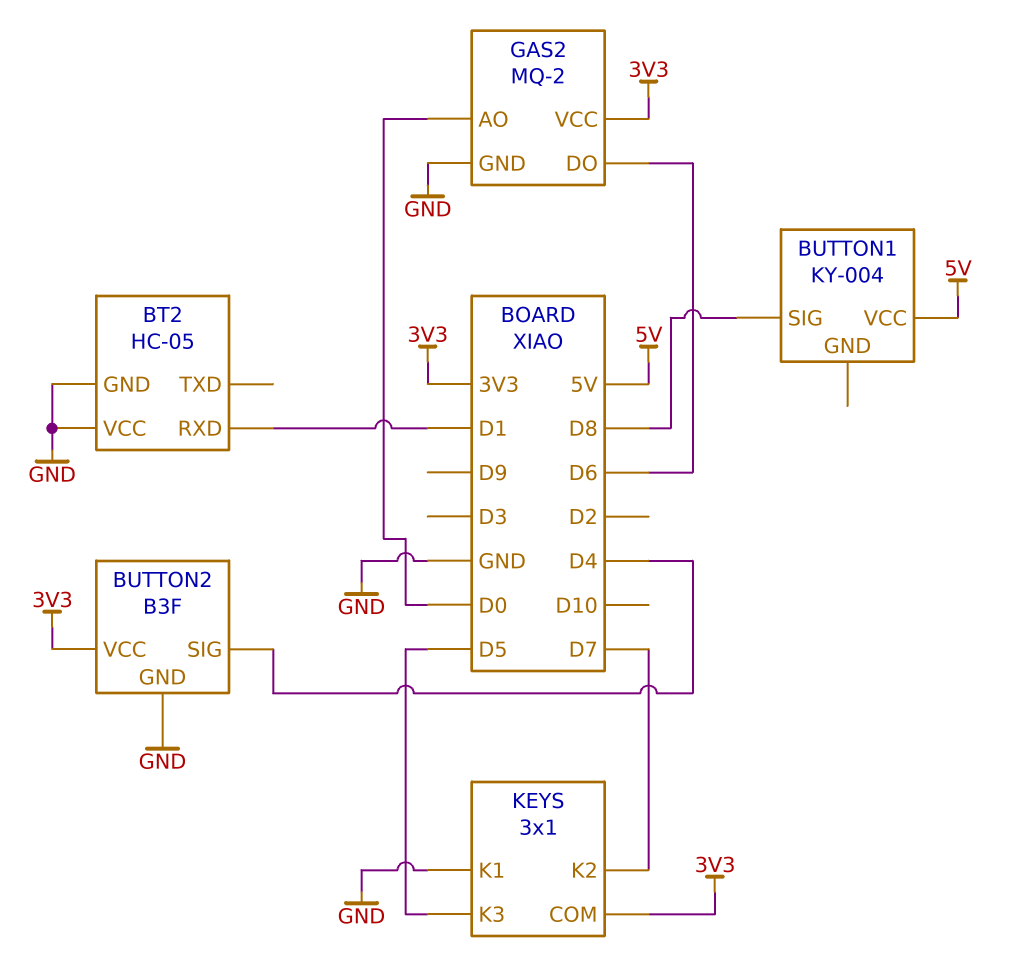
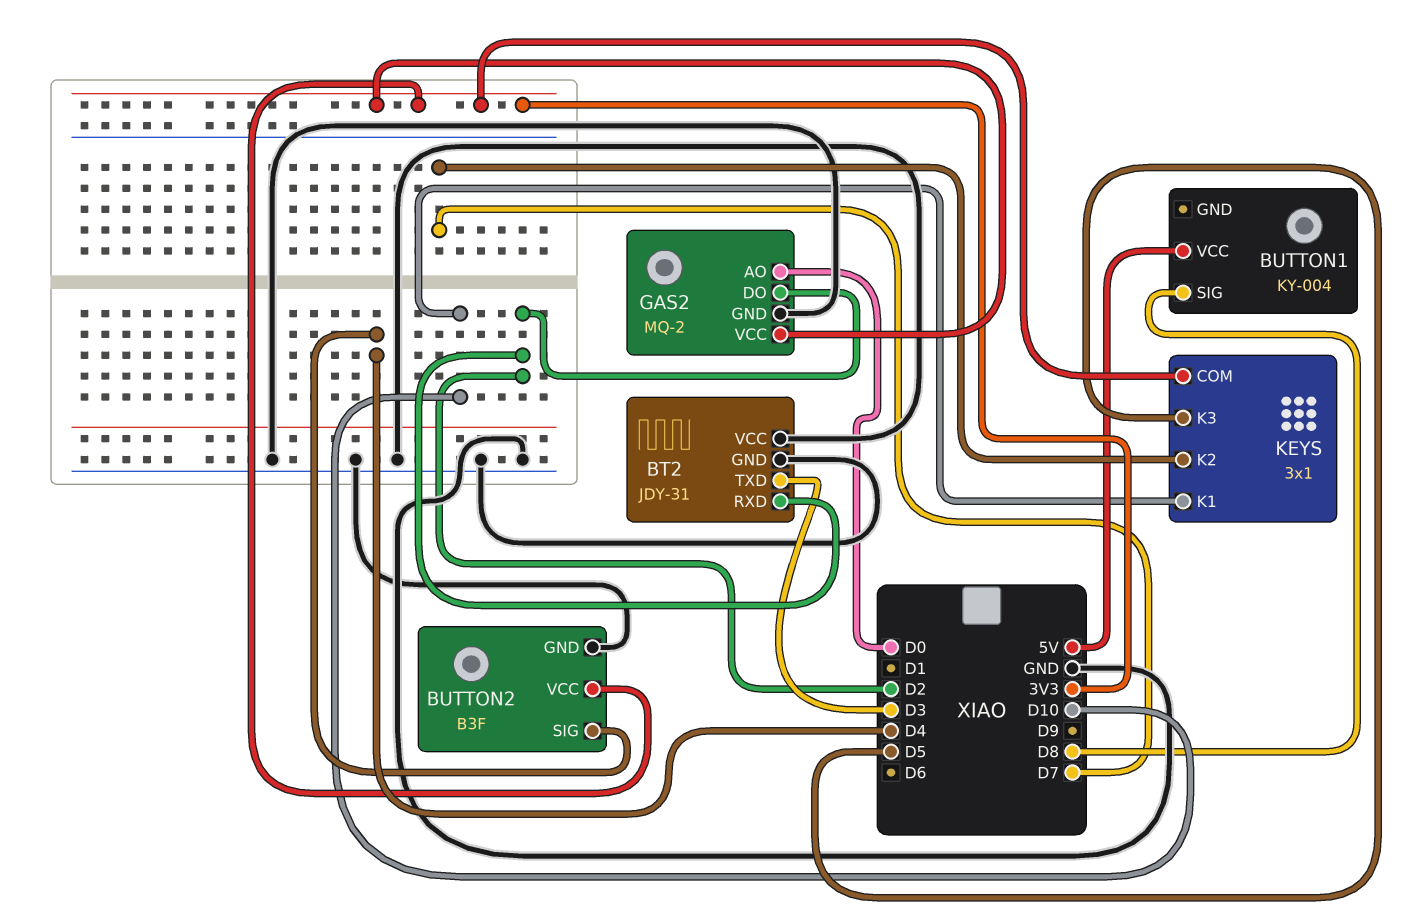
BT2: HC-05 -> JDY-31
BT2 pin RXD: D1 -> D2
BT2 pin TXD: none -> D3
GAS2 pin DO: D6 -> D2
KEYS pin K1: GND -> D10

